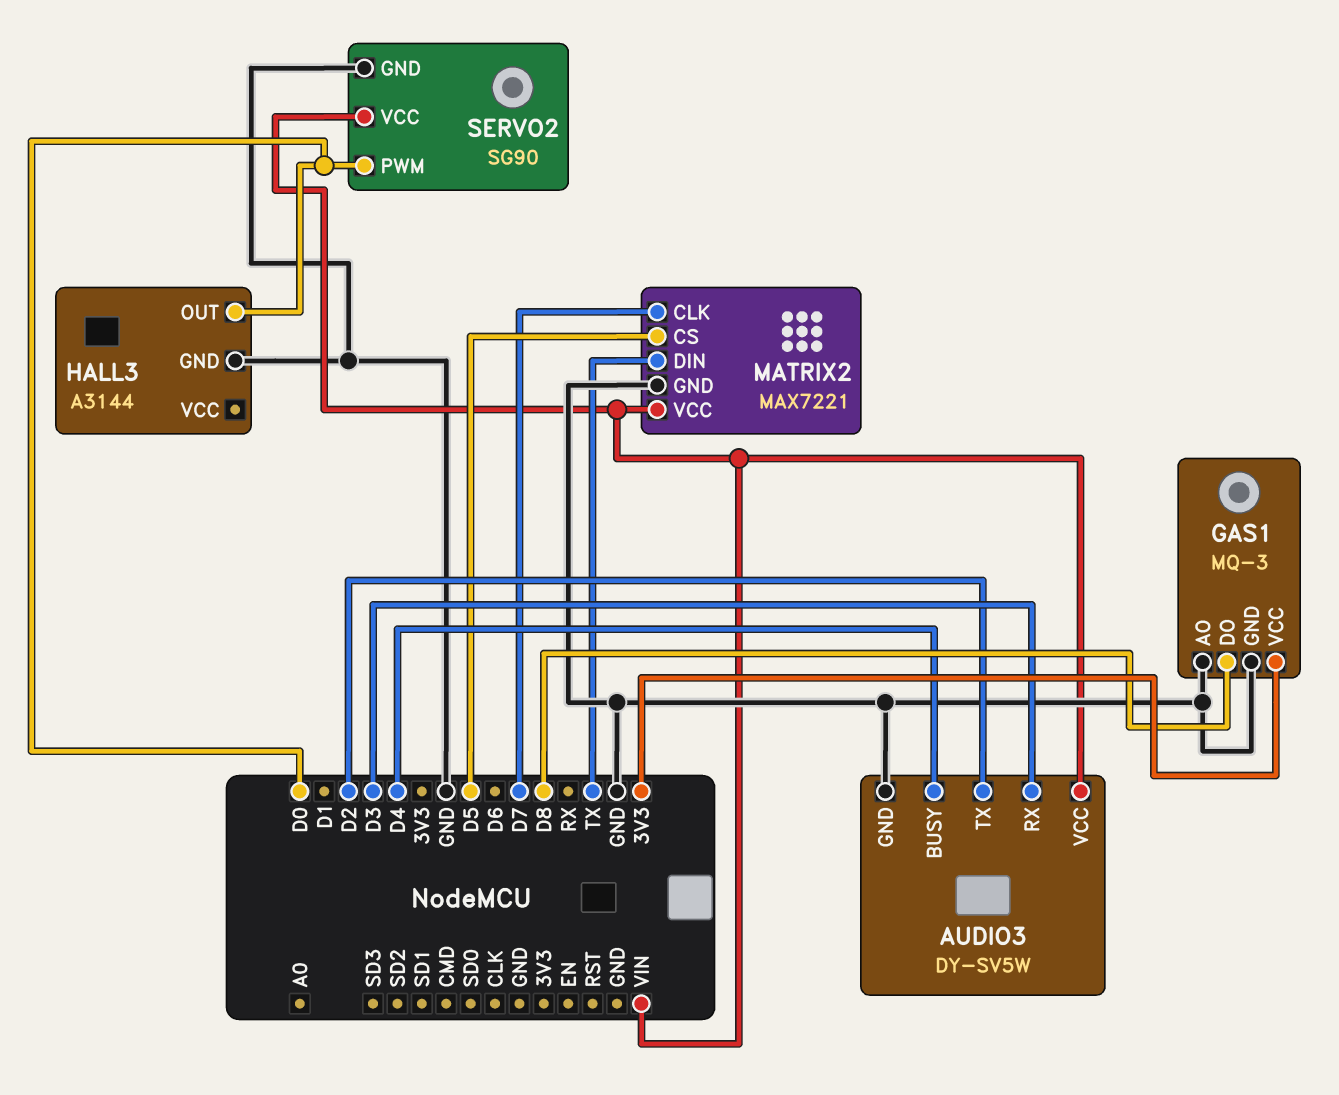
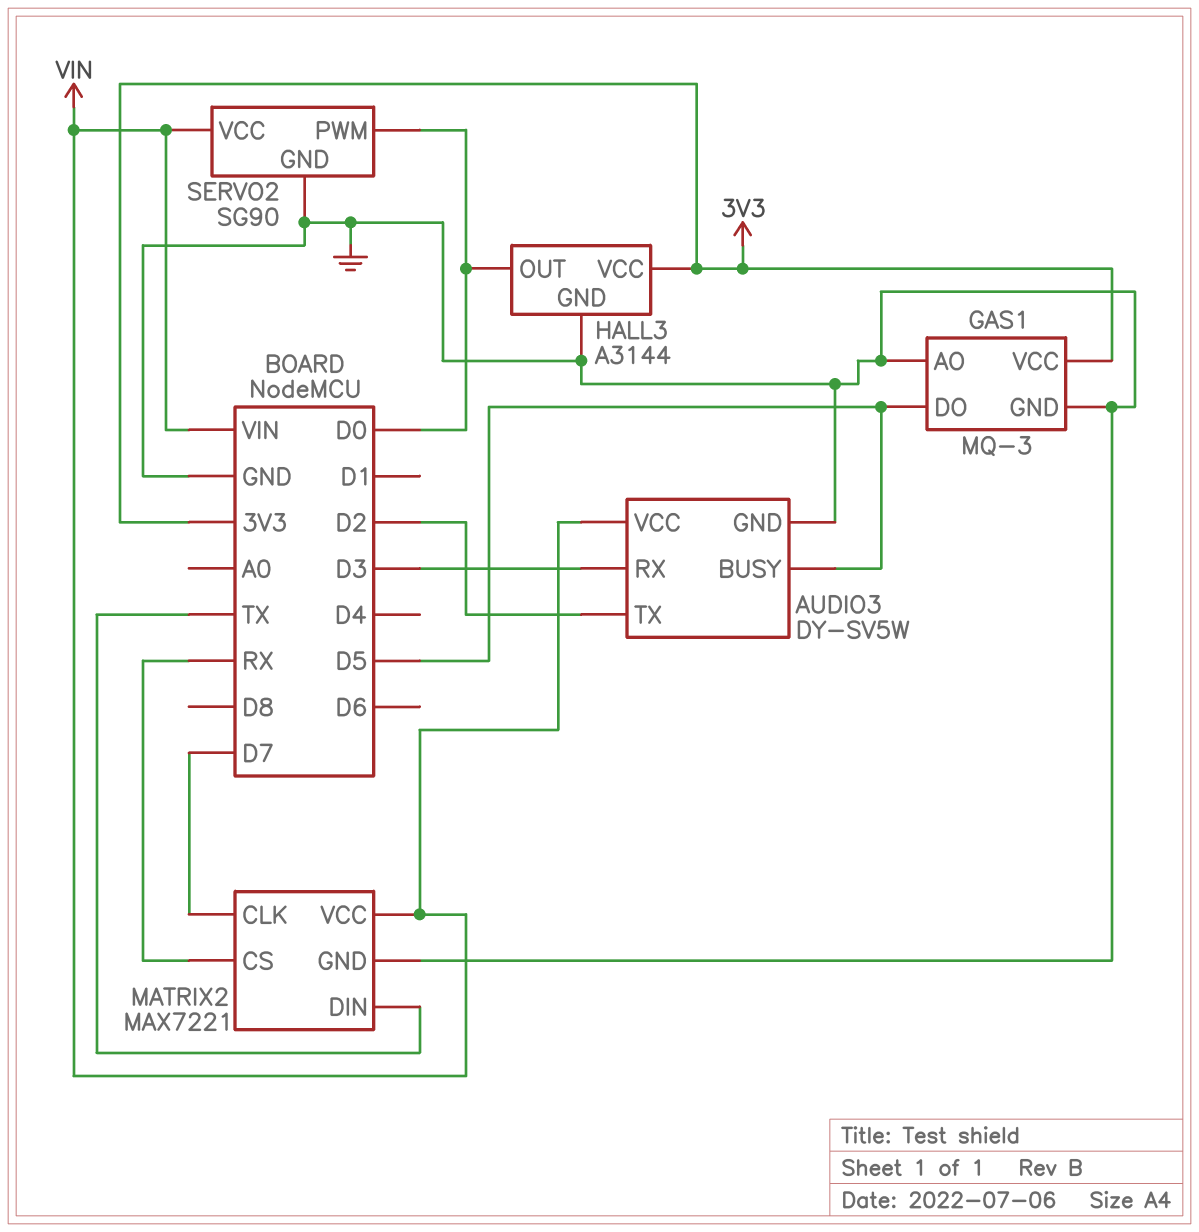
AUDIO3 pin BUSY: D4 -> D5
GAS1 pin DO: D8 -> D5
HALL3 pin VCC: none -> 3V3
MATRIX2 pin CS: D5 -> RX

